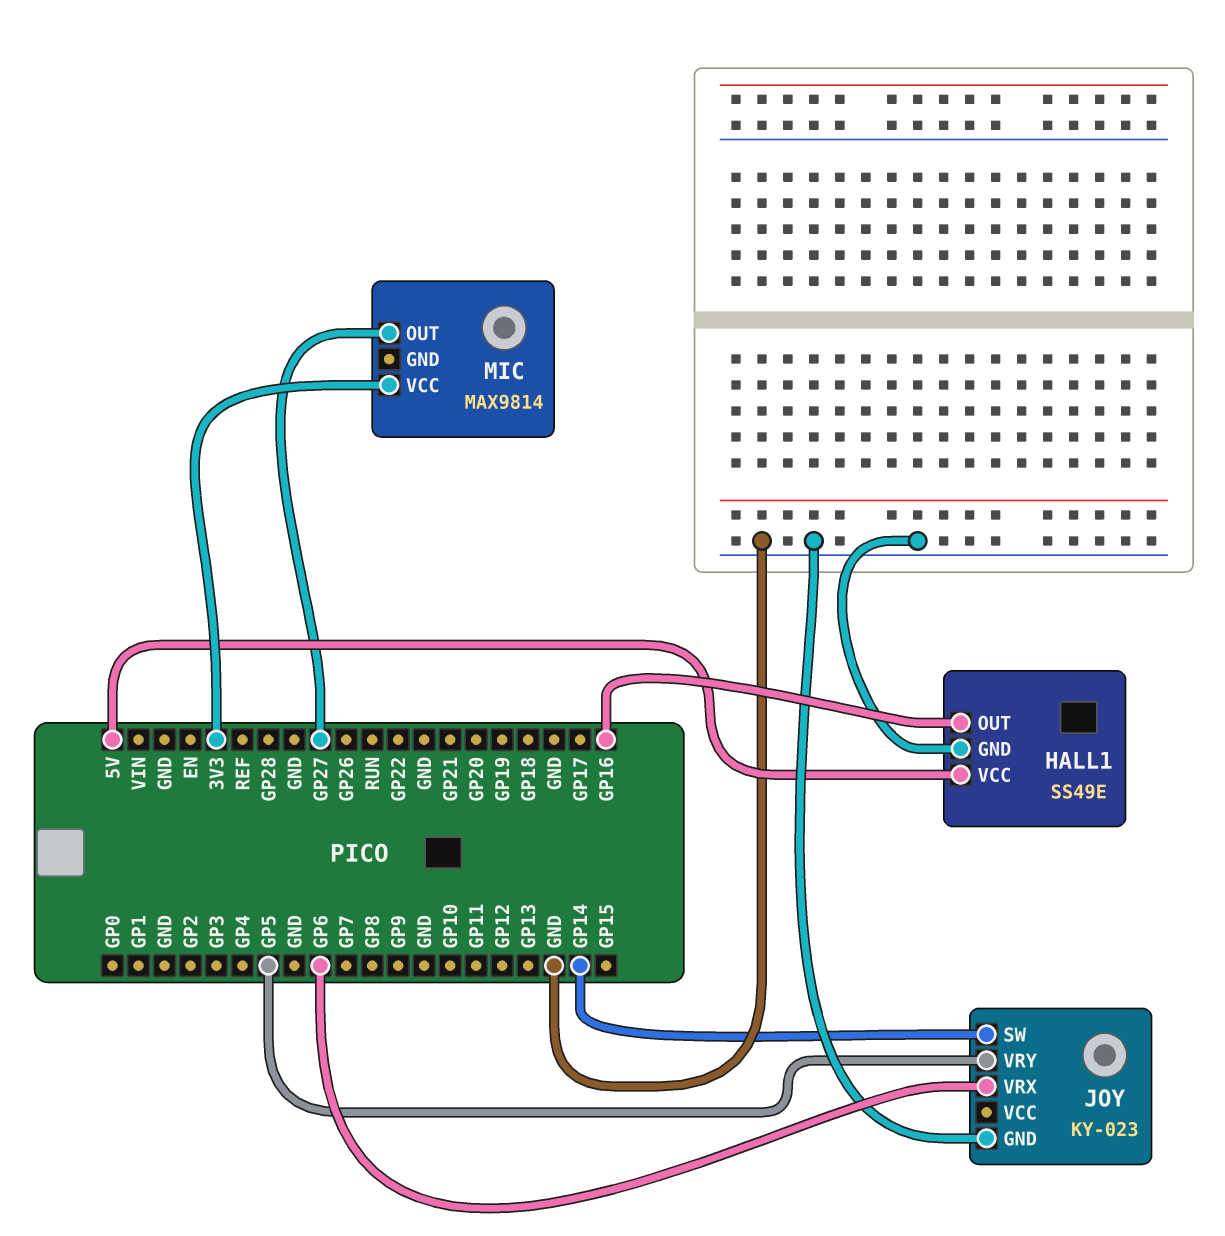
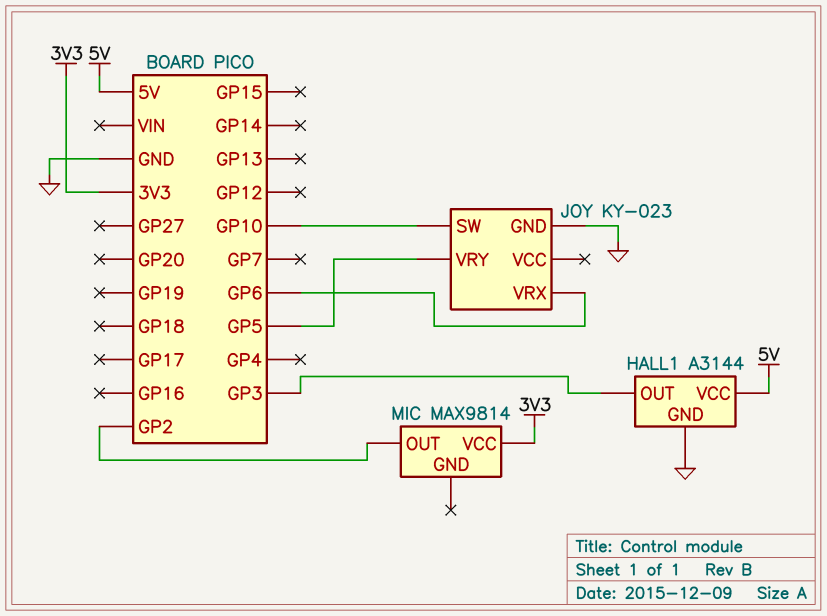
HALL1: SS49E -> A3144
HALL1 pin OUT: GP16 -> GP3
JOY pin SW: GP14 -> GP10
MIC pin OUT: GP27 -> GP2

